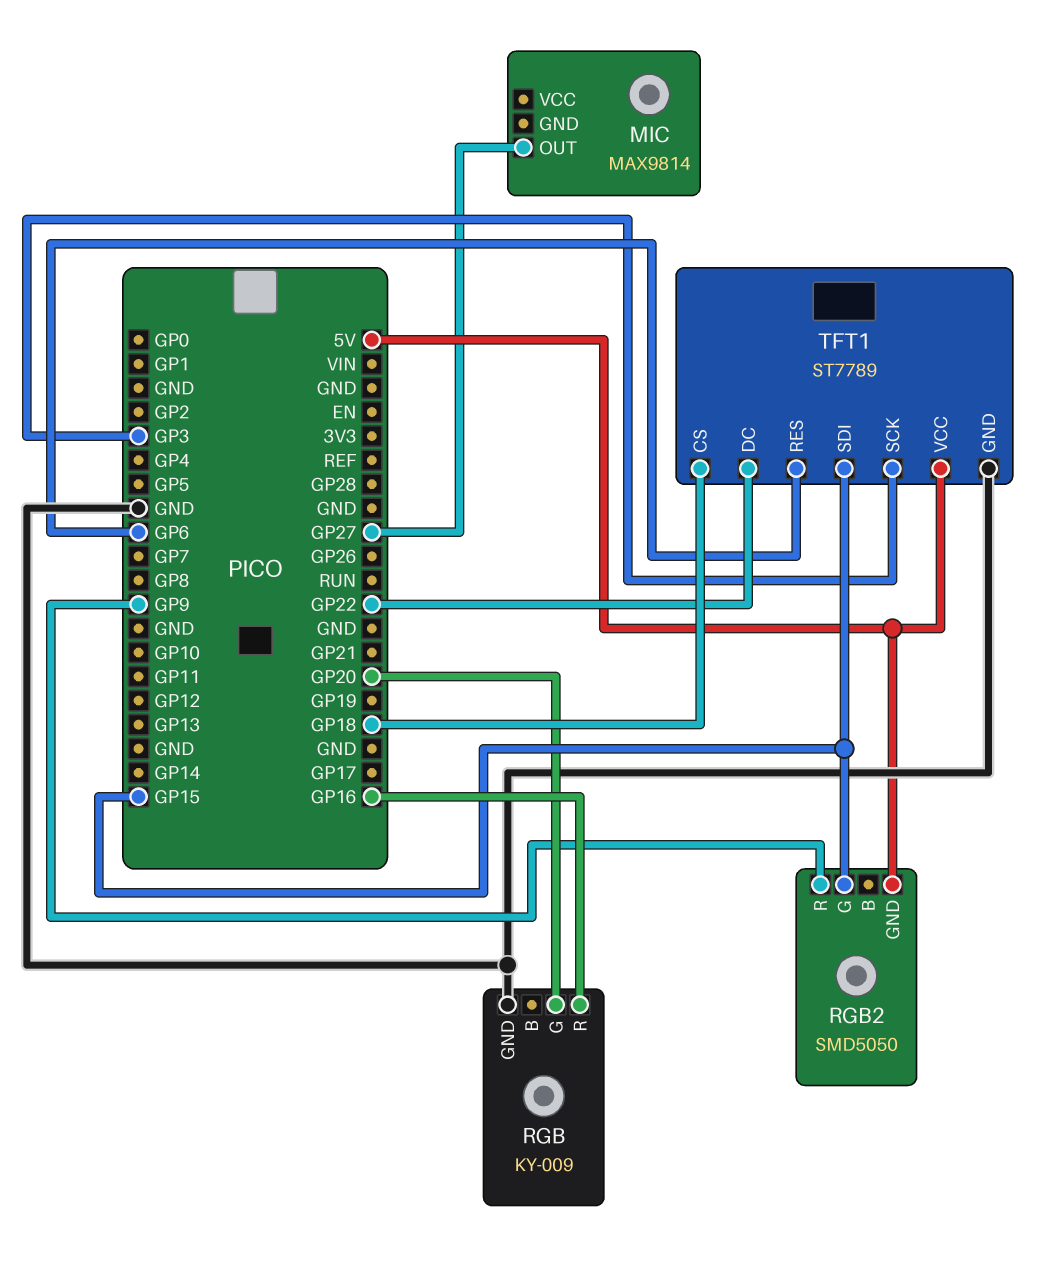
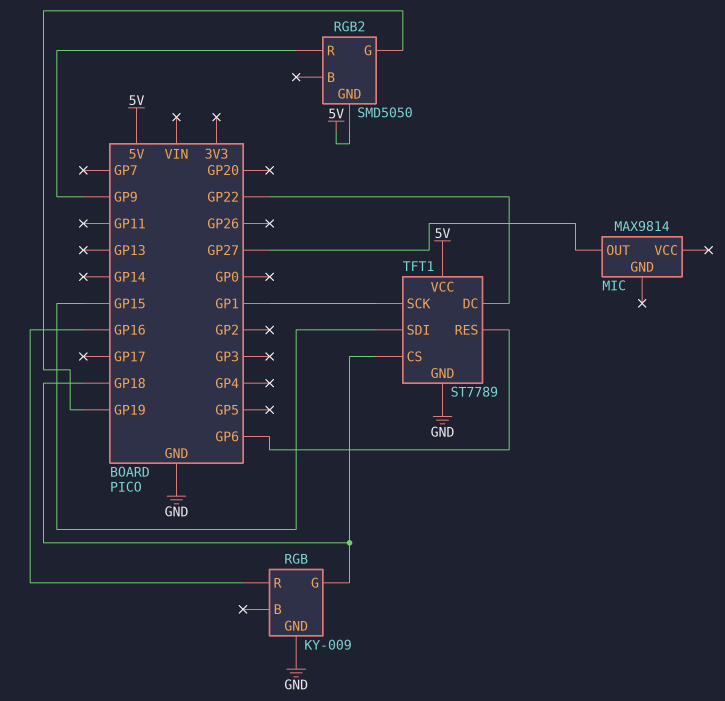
RGB pin G: GP20 -> GP18
RGB2 pin G: GP15 -> GP19
TFT1 pin SCK: GP3 -> GP1

